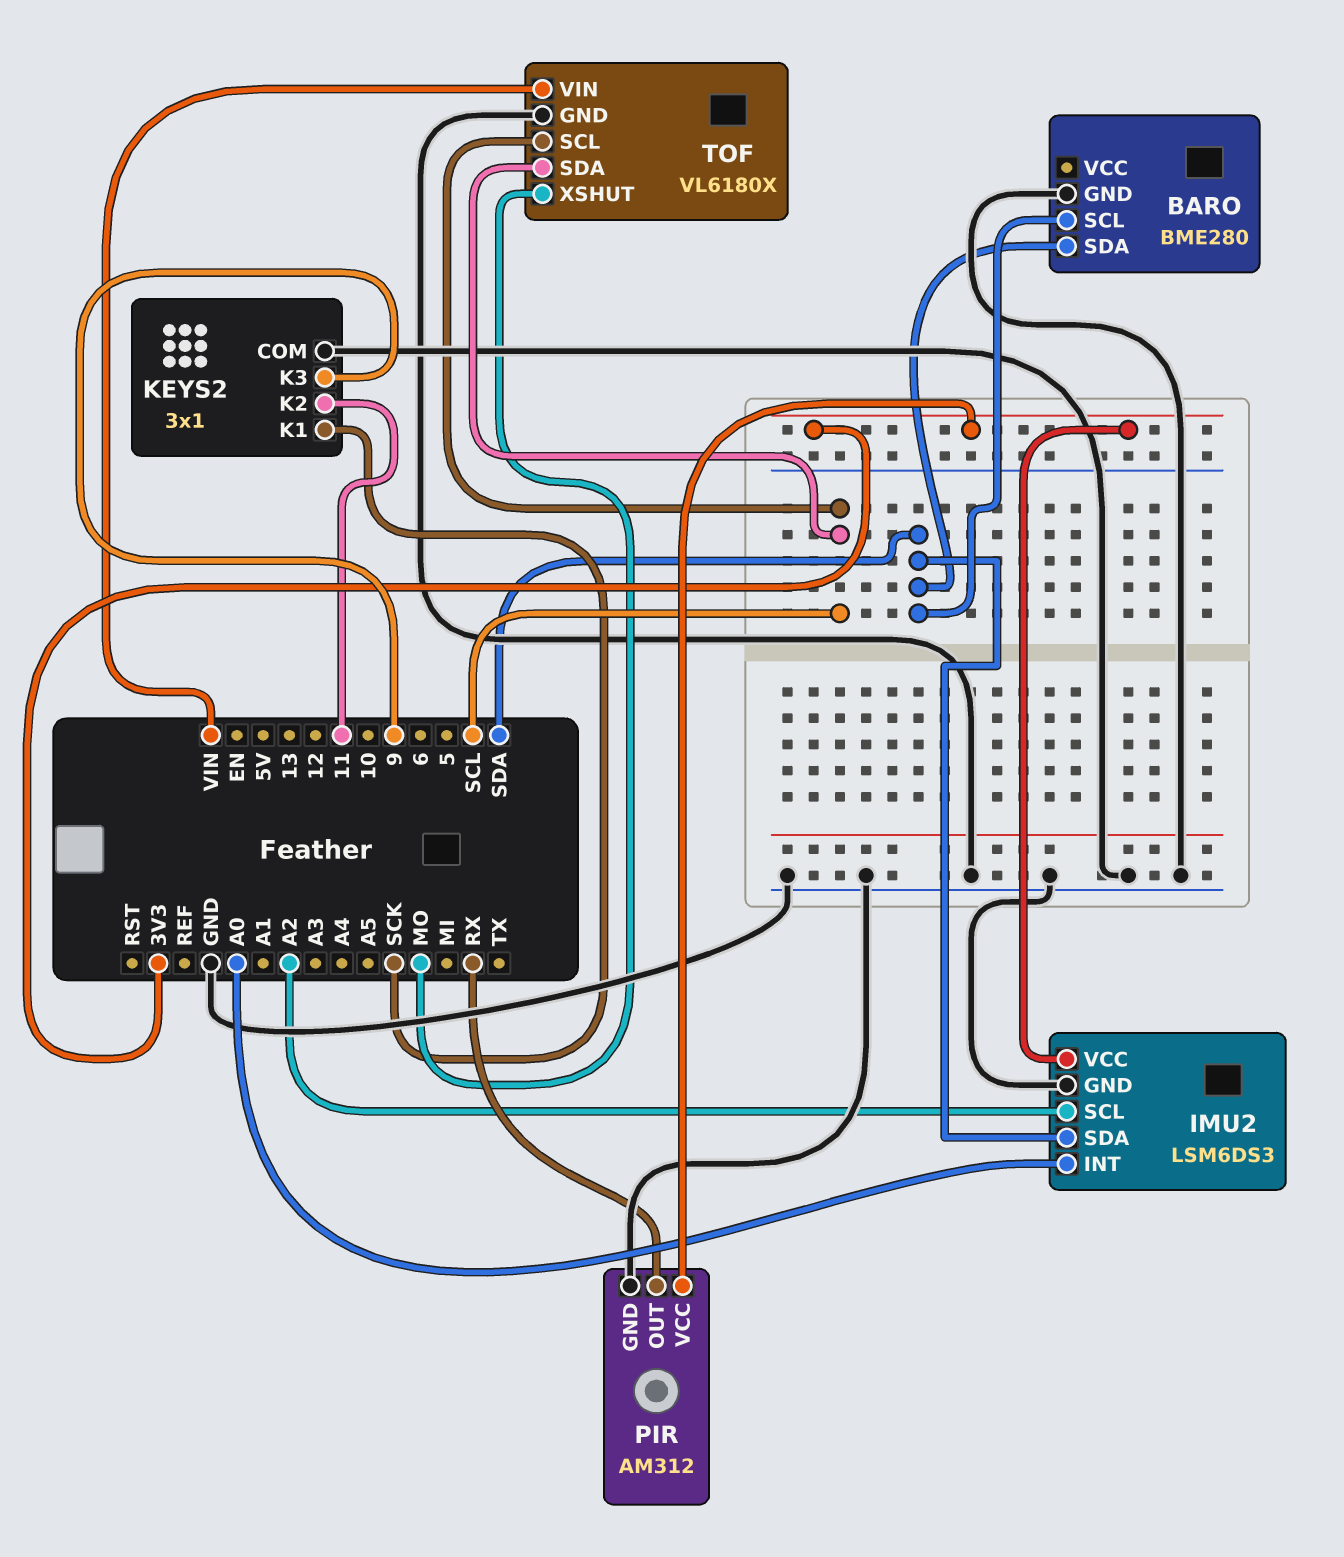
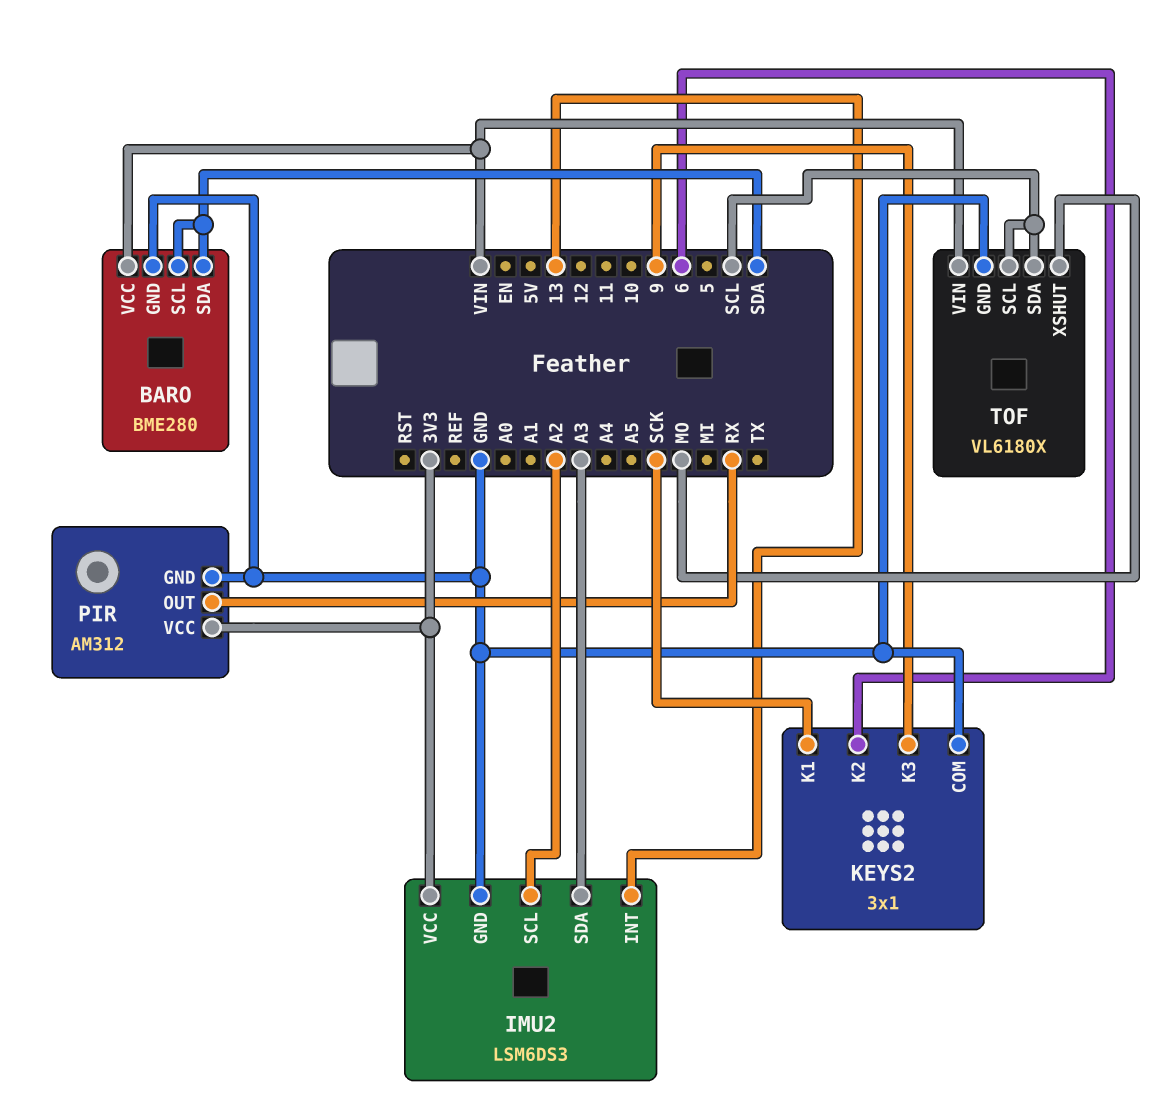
BARO pin VCC: none -> VIN
IMU2 pin INT: A0 -> 13
IMU2 pin SDA: SDA -> A3
KEYS2 pin K2: 11 -> 6

